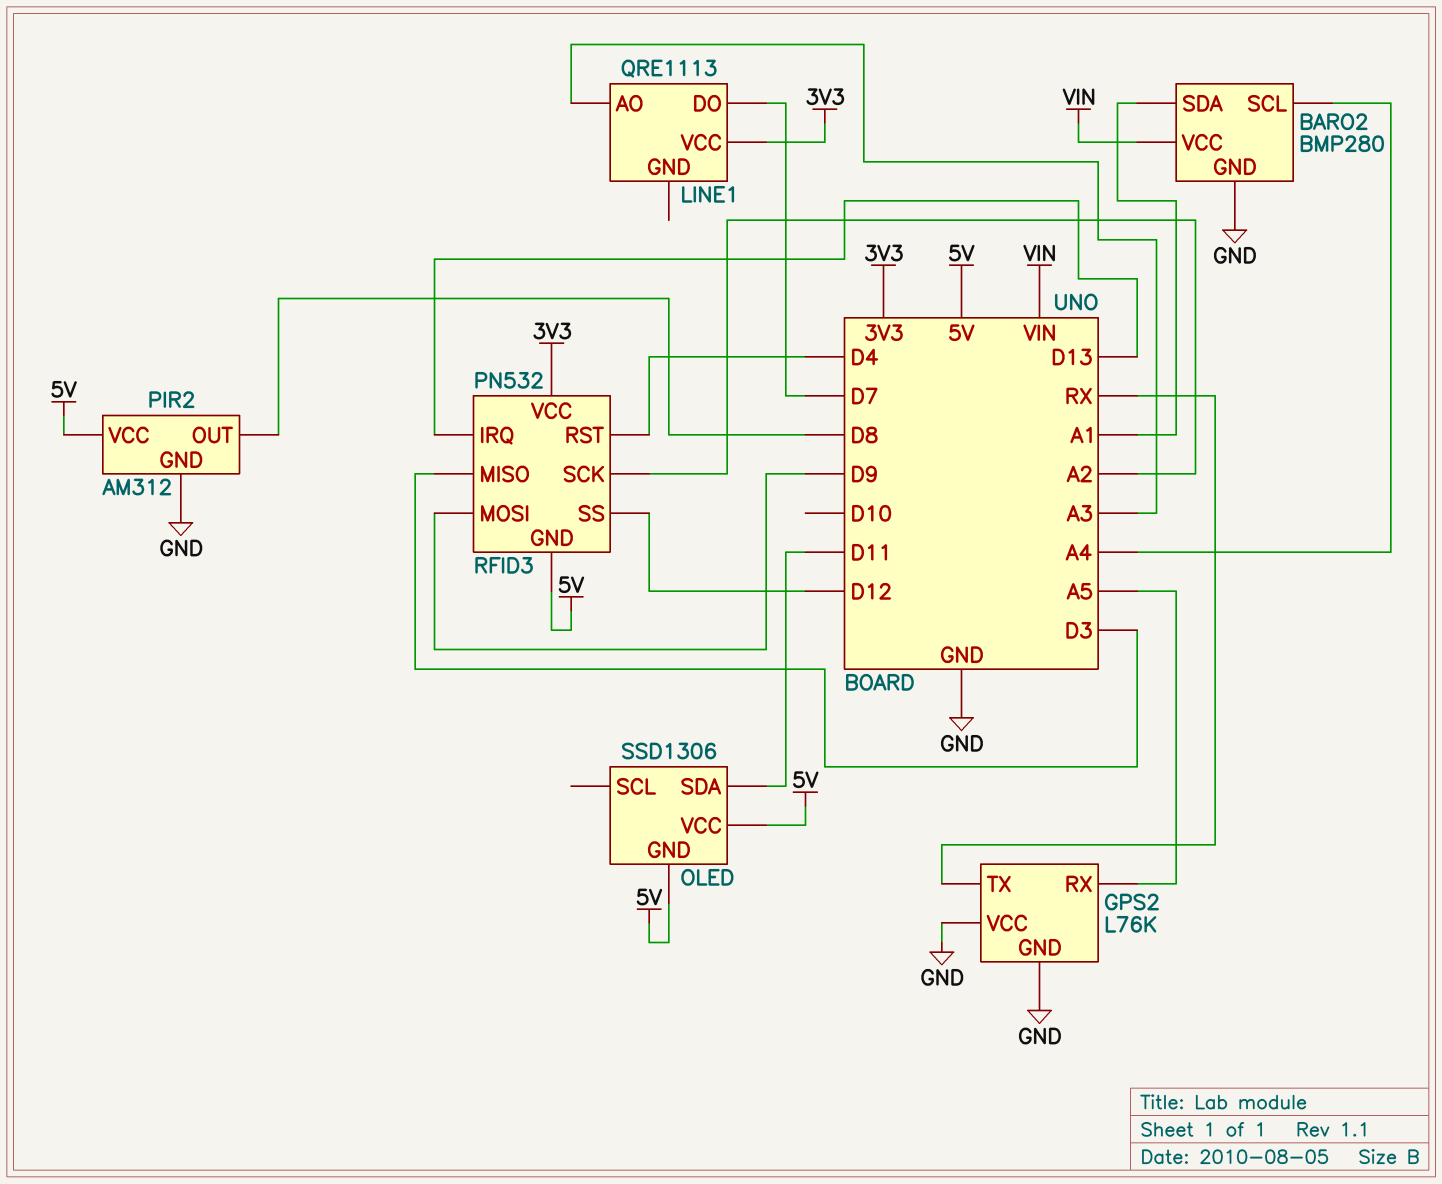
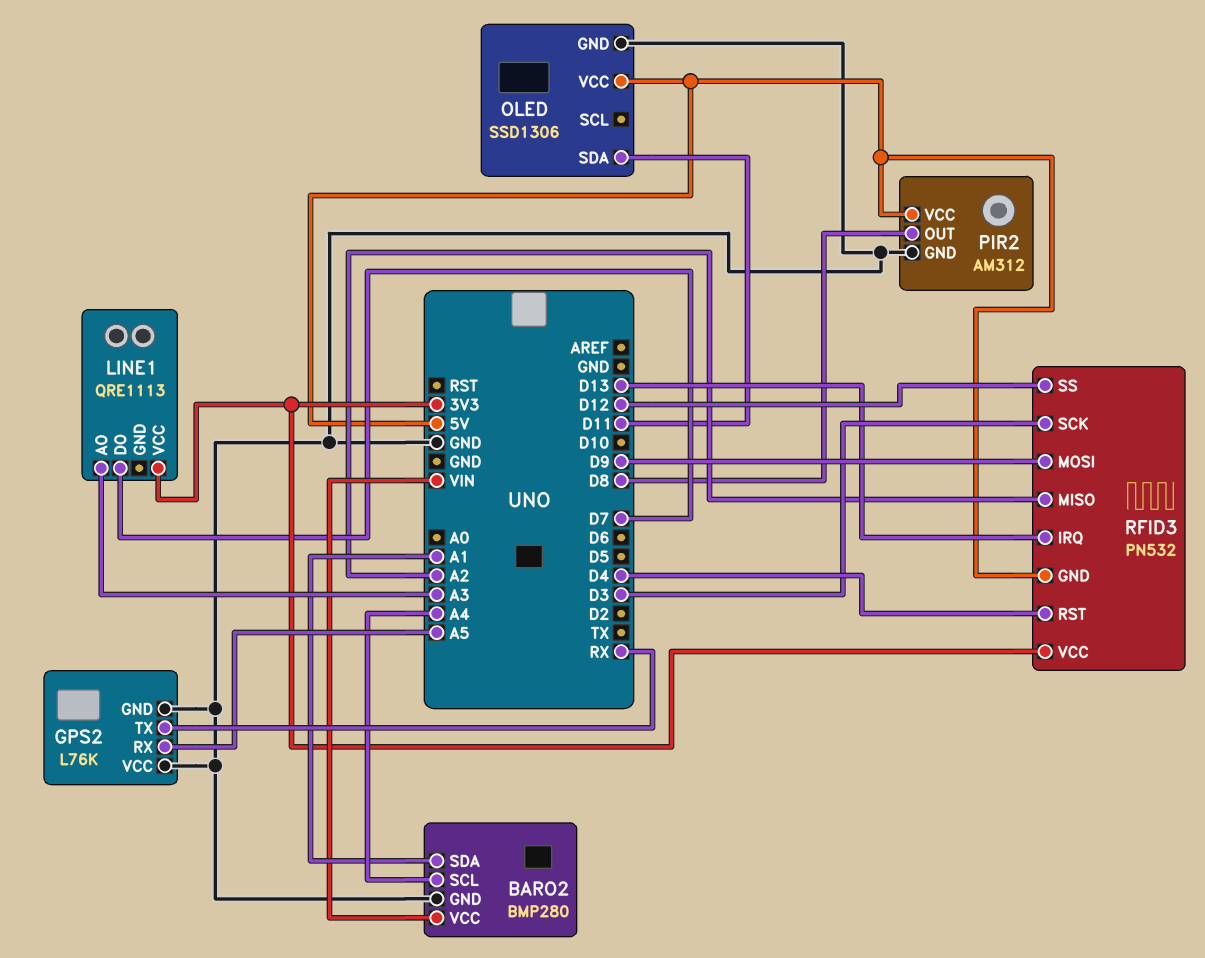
OLED pin GND: 5V -> GND
RFID3 pin MISO: D3 -> A2
RFID3 pin SCK: A2 -> D3

